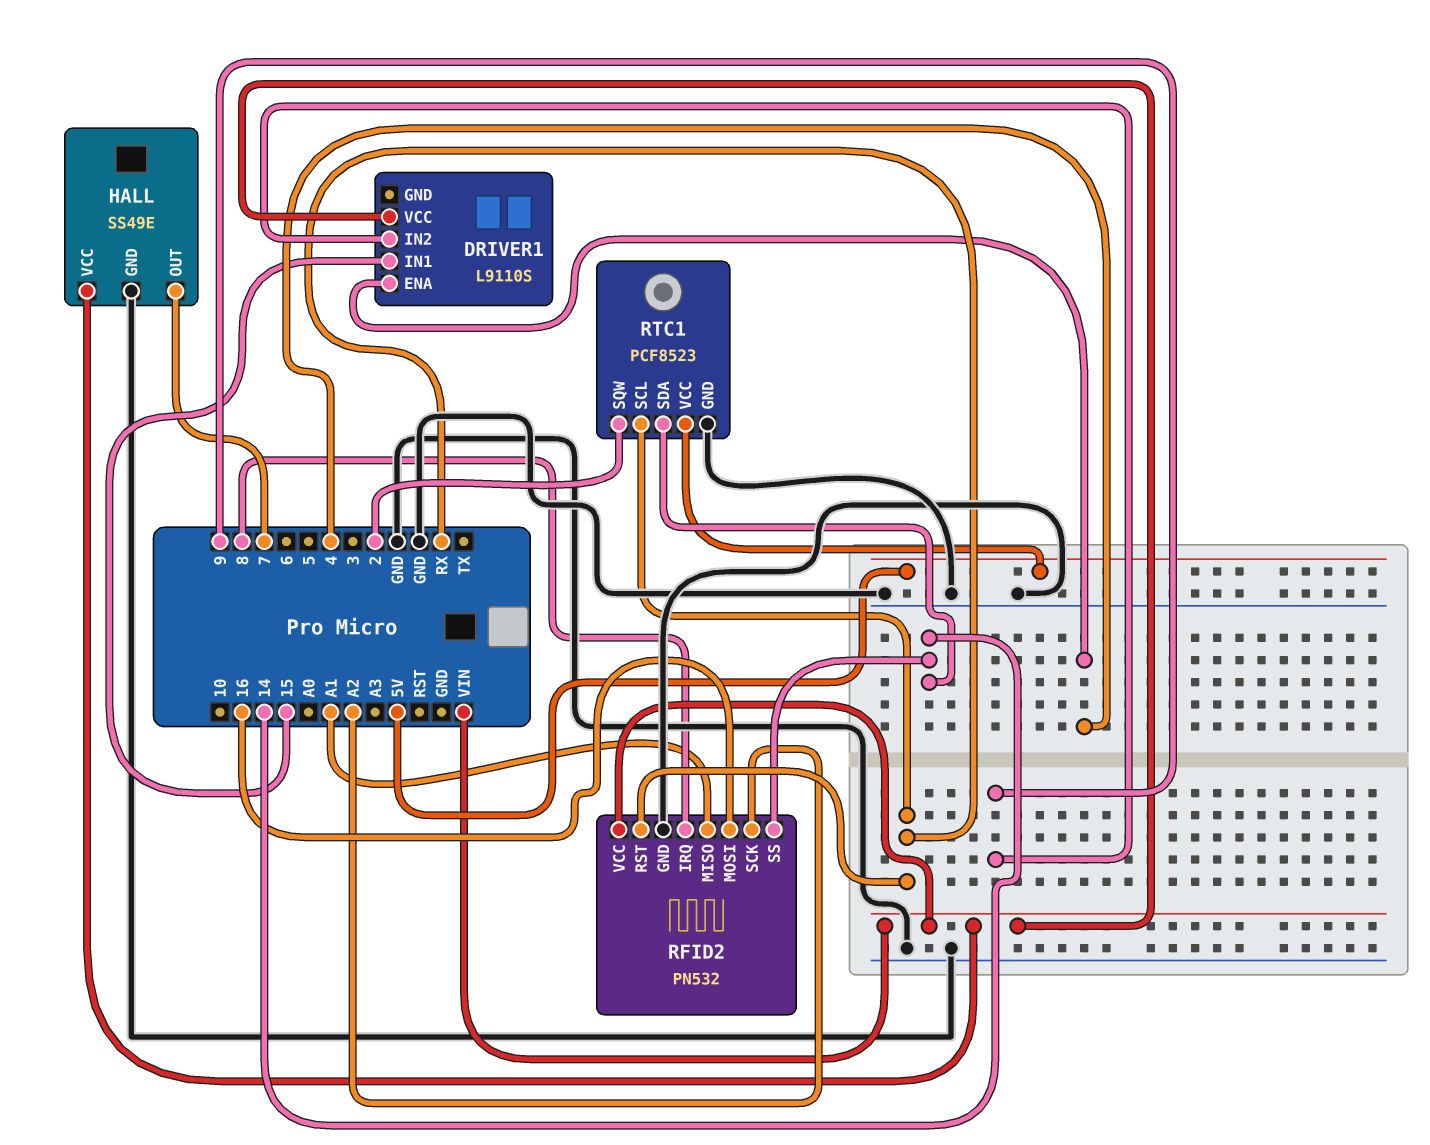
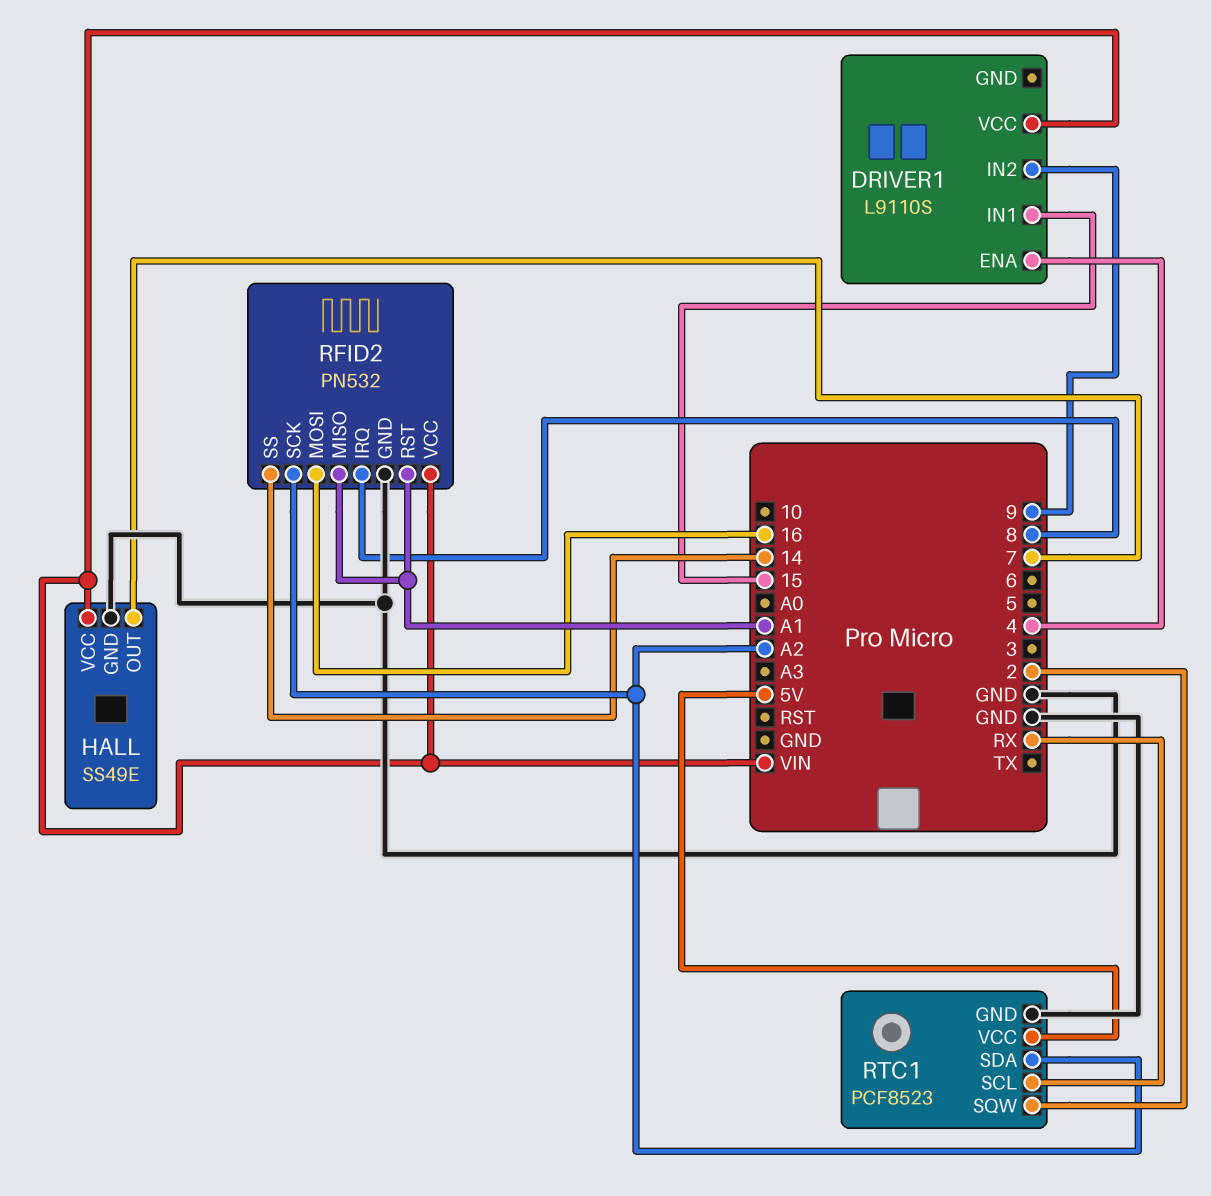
RFID2 pin RST: RX -> A1
RTC1 pin SDA: 14 -> A2

